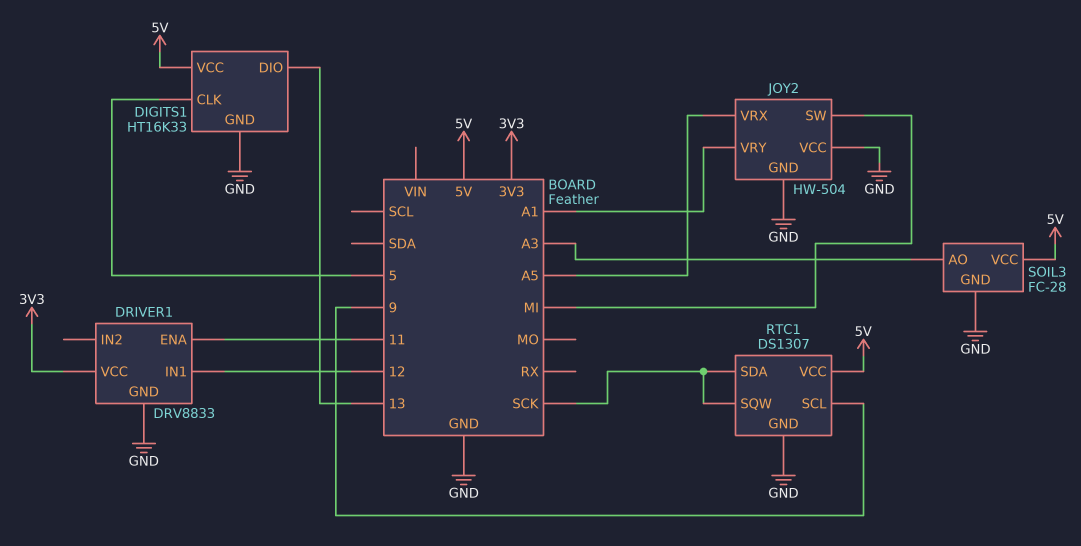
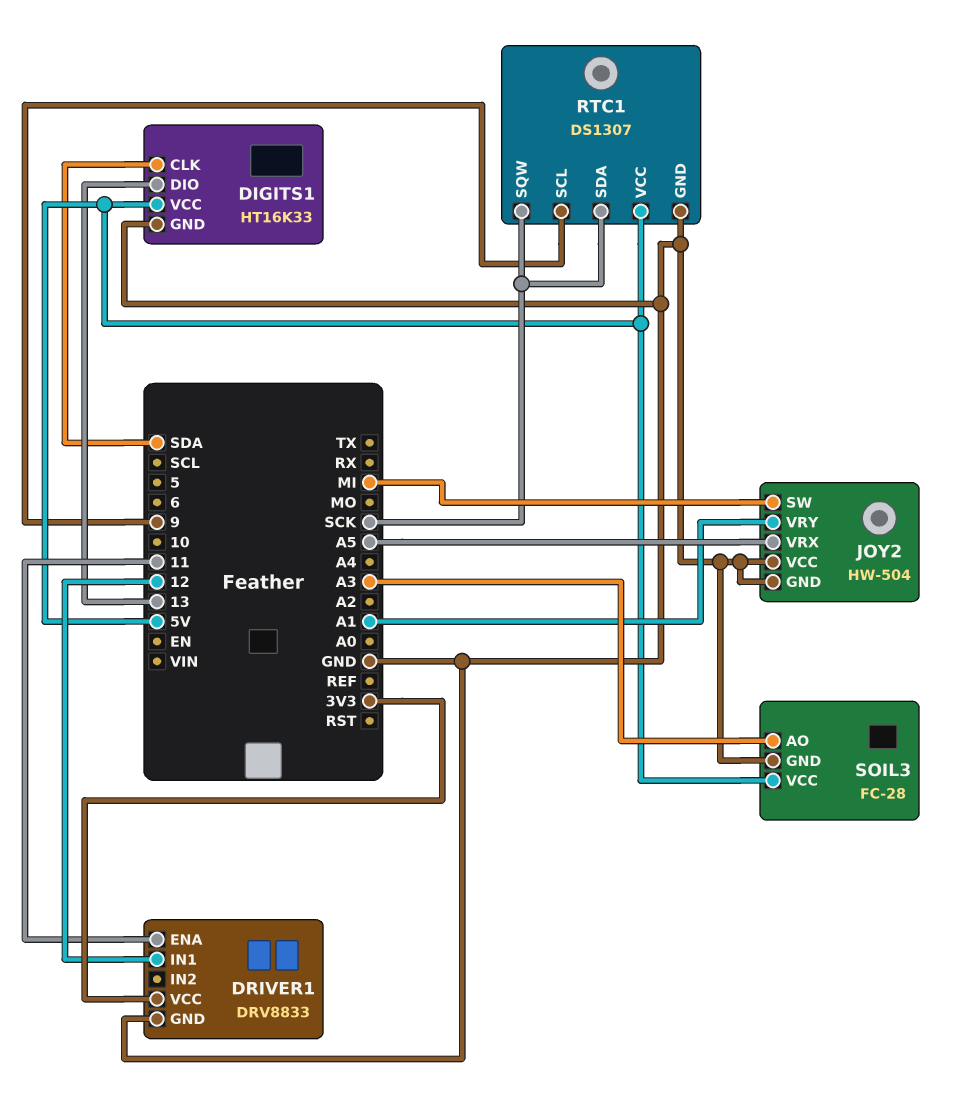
DIGITS1 pin CLK: 5 -> SDA

